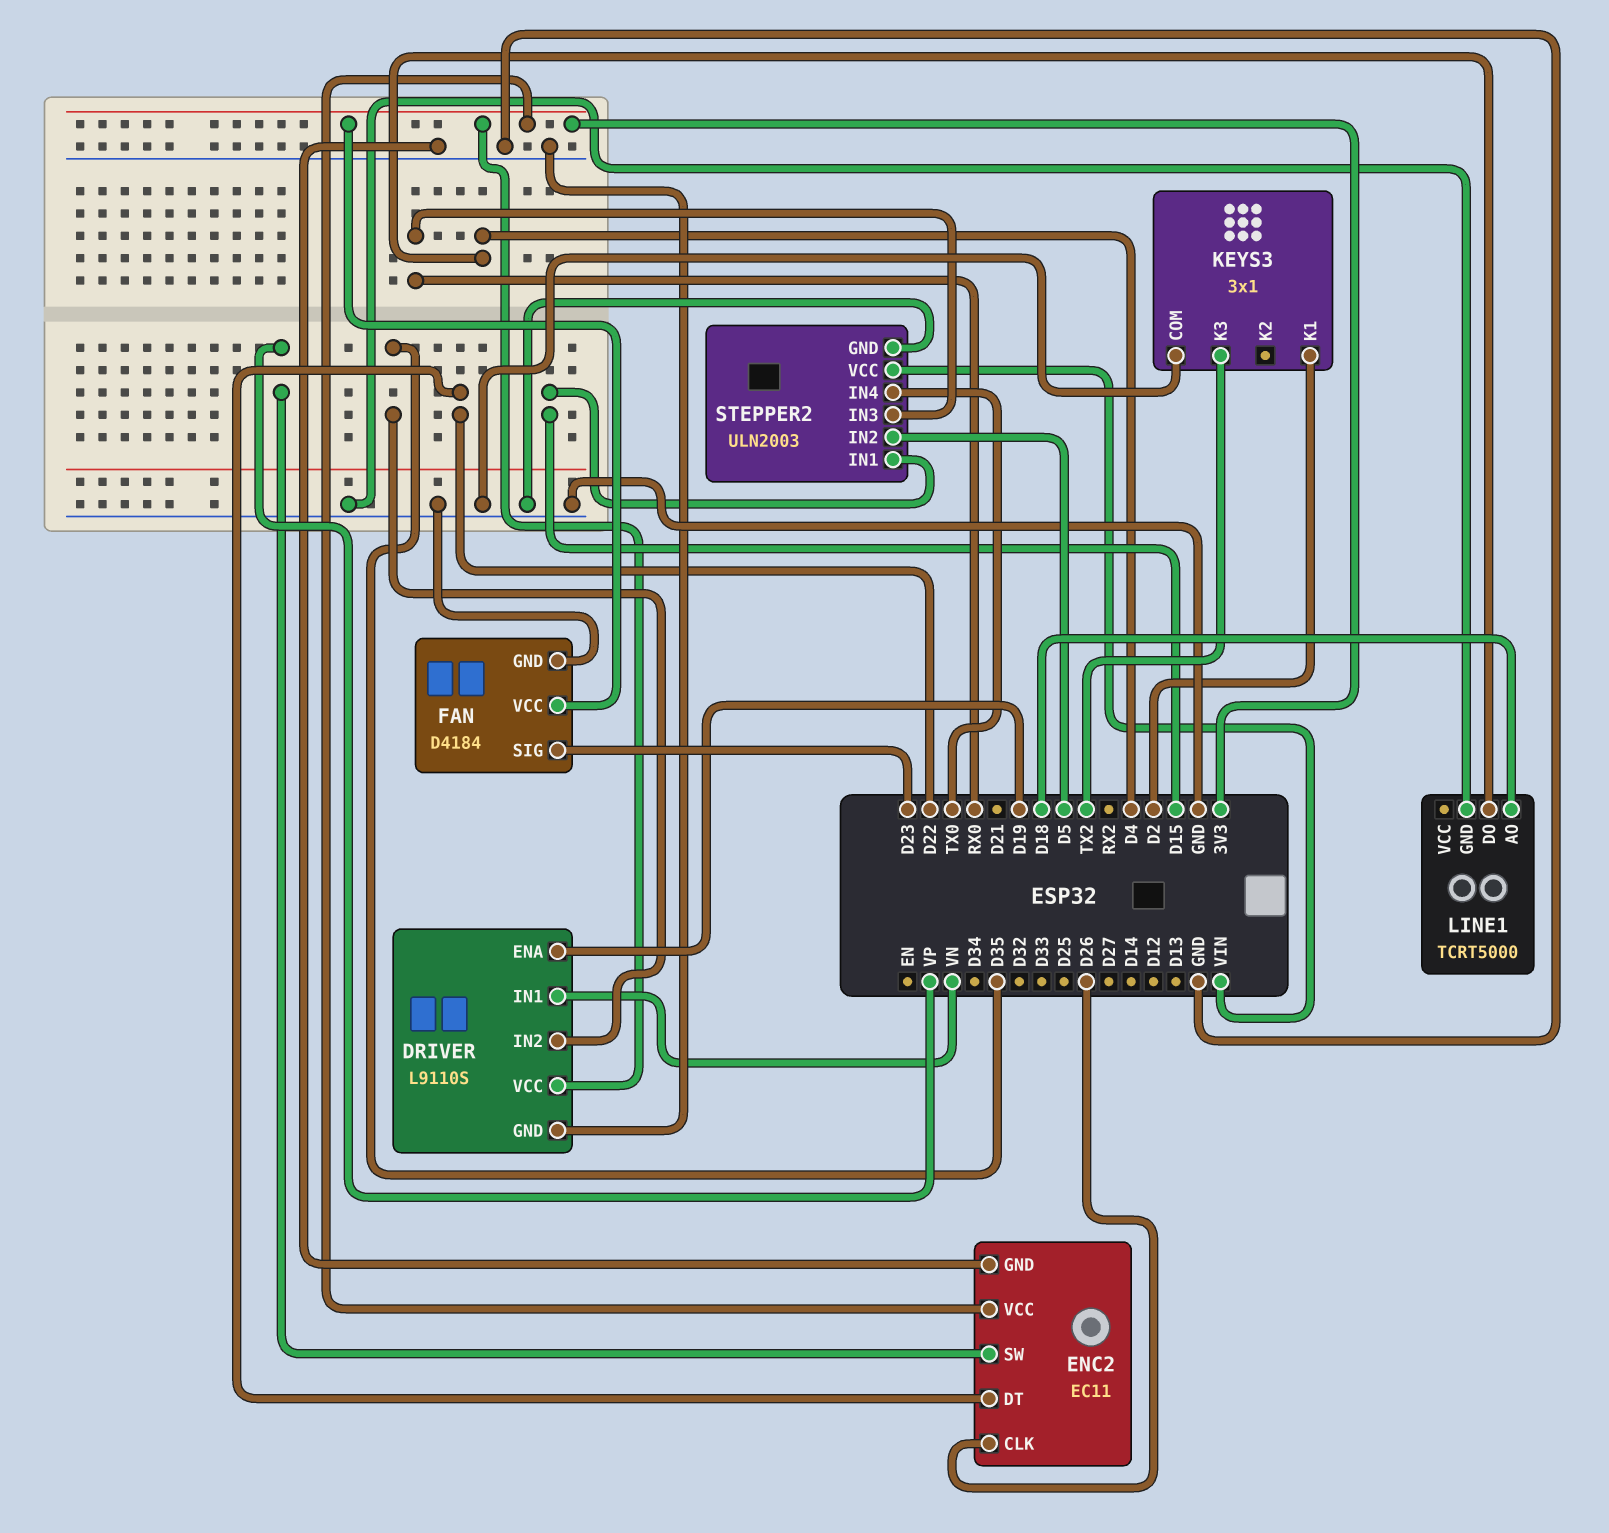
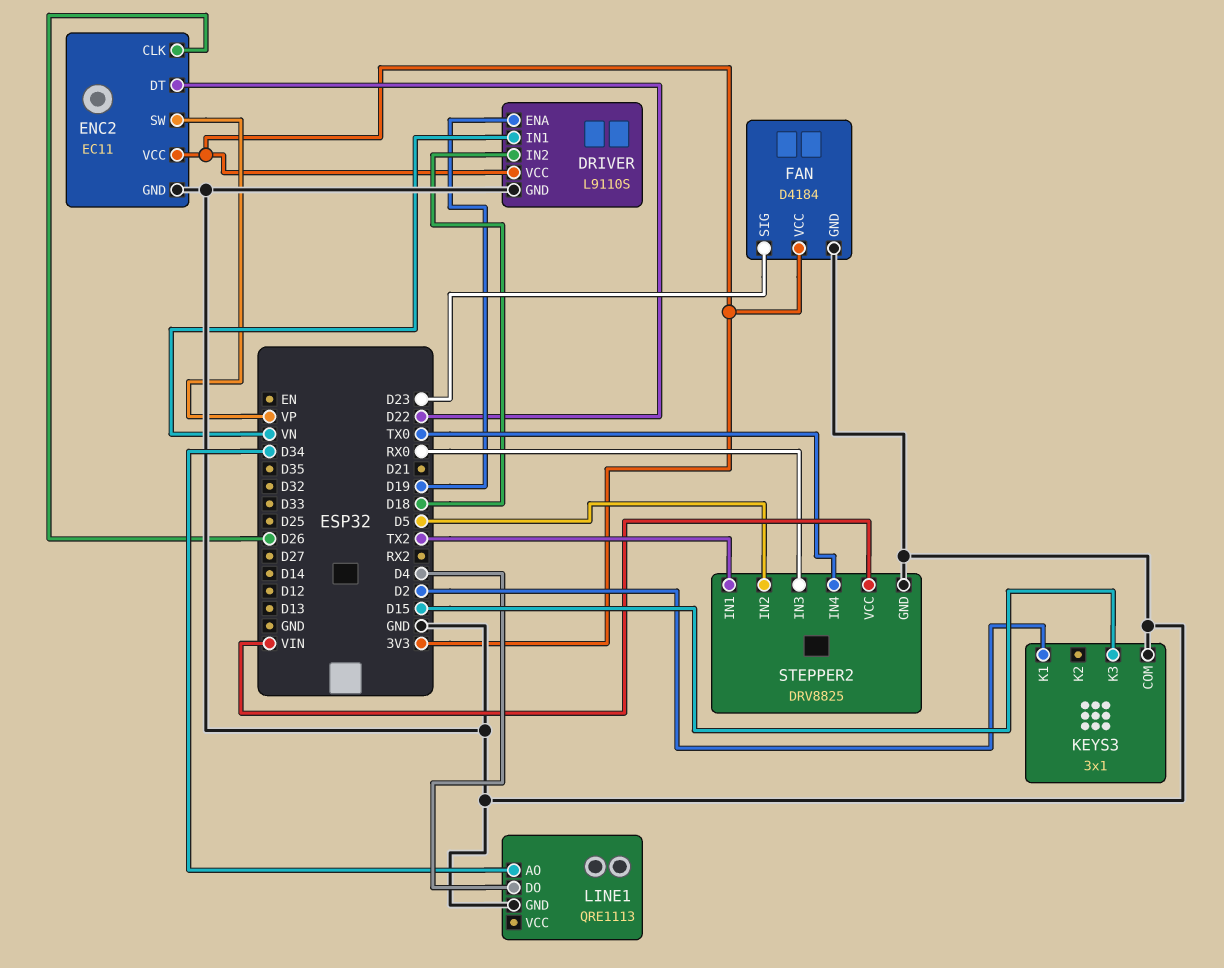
DRIVER pin IN2: D35 -> D18
KEYS3 pin K3: TX2 -> D15
LINE1: TCRT5000 -> QRE1113
LINE1 pin AO: D18 -> D34
STEPPER2: ULN2003 -> DRV8825
STEPPER2 pin IN1: D15 -> TX2

